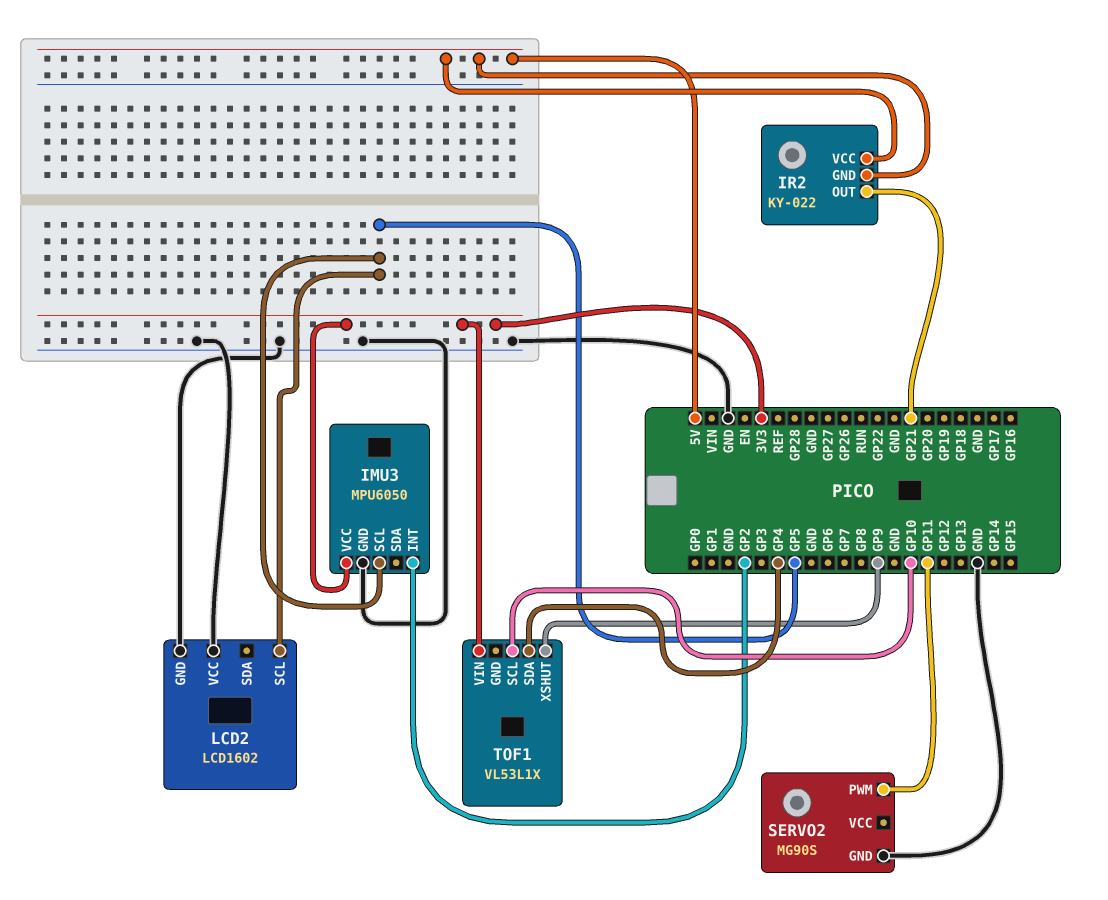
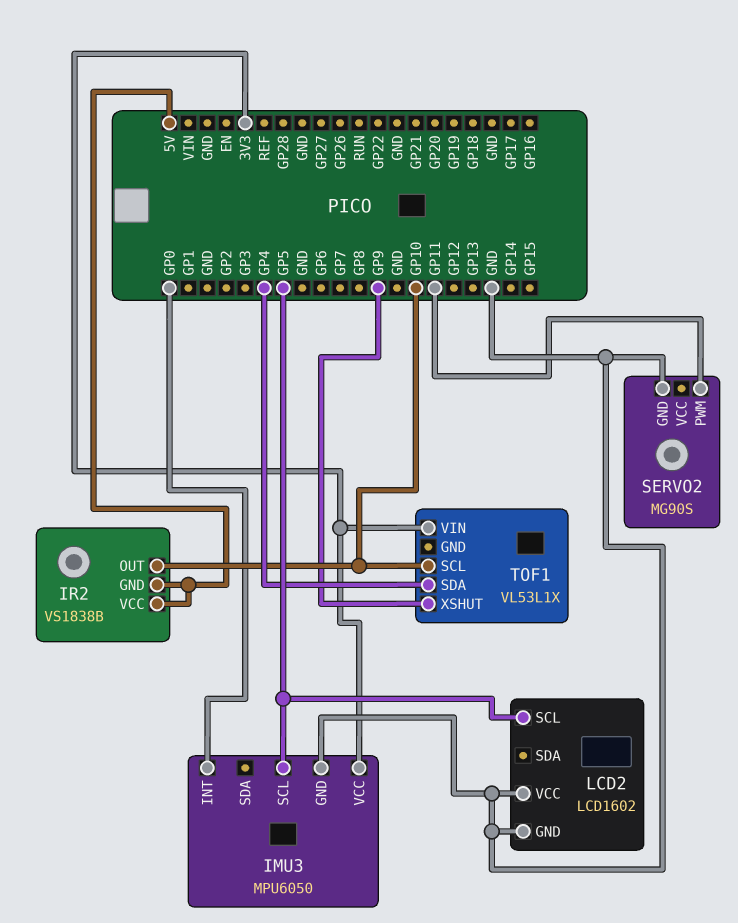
IMU3 pin INT: GP2 -> GP0
IR2: KY-022 -> VS1838B
IR2 pin OUT: GP21 -> GP10

